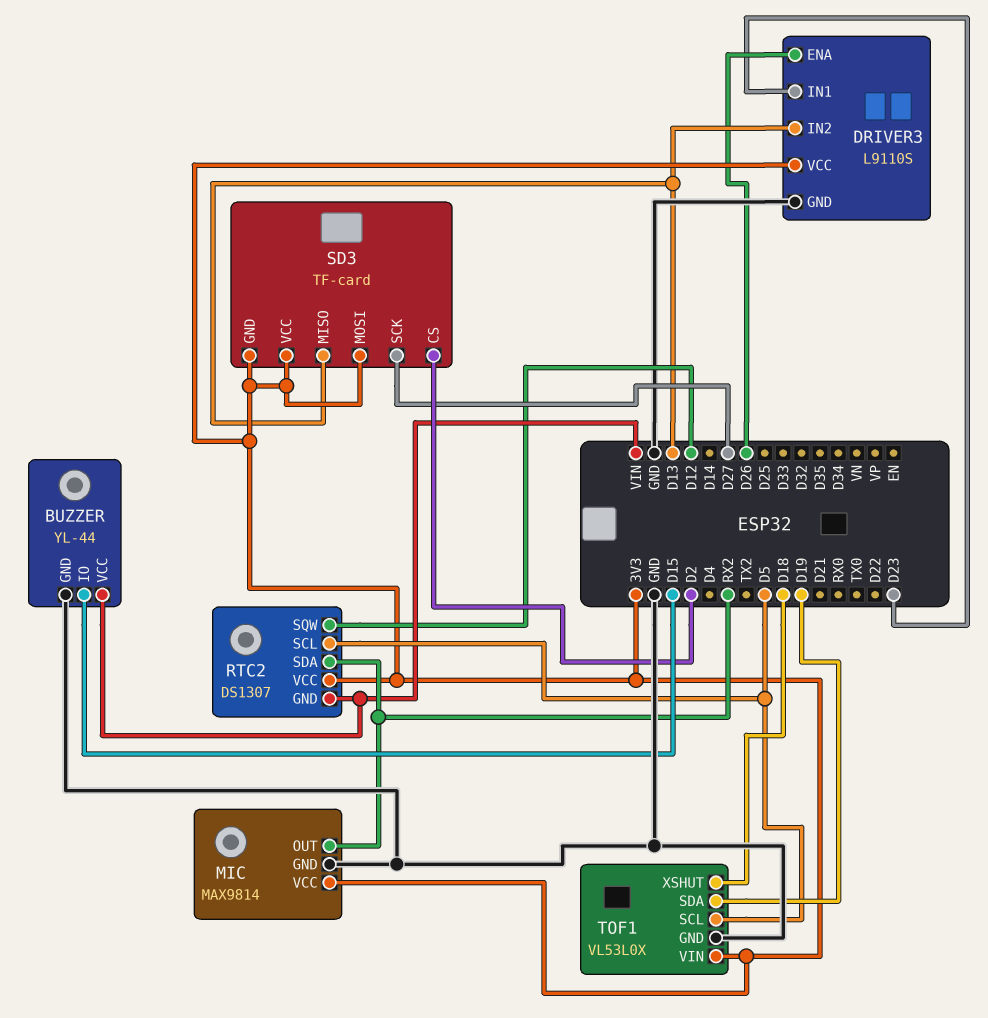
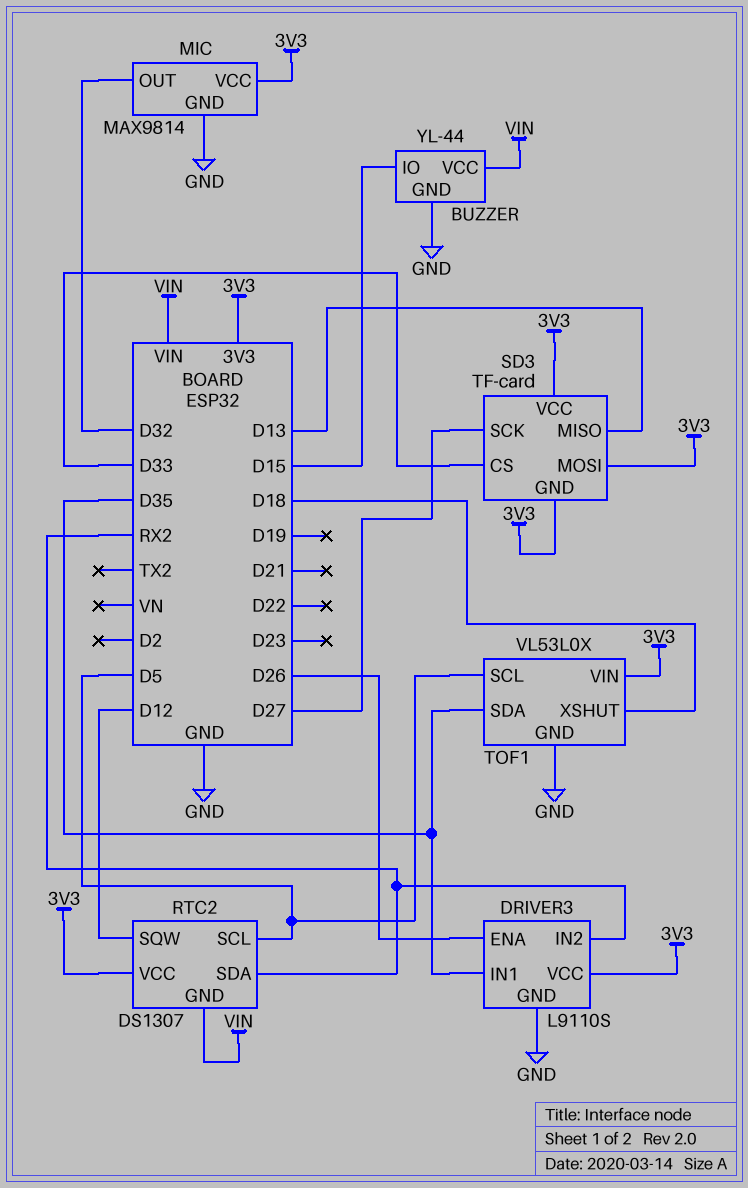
DRIVER3 pin IN1: D23 -> D35
DRIVER3 pin IN2: D13 -> RX2
MIC pin OUT: RX2 -> D32
SD3 pin CS: D2 -> D33
TOF1 pin SDA: D19 -> D35

